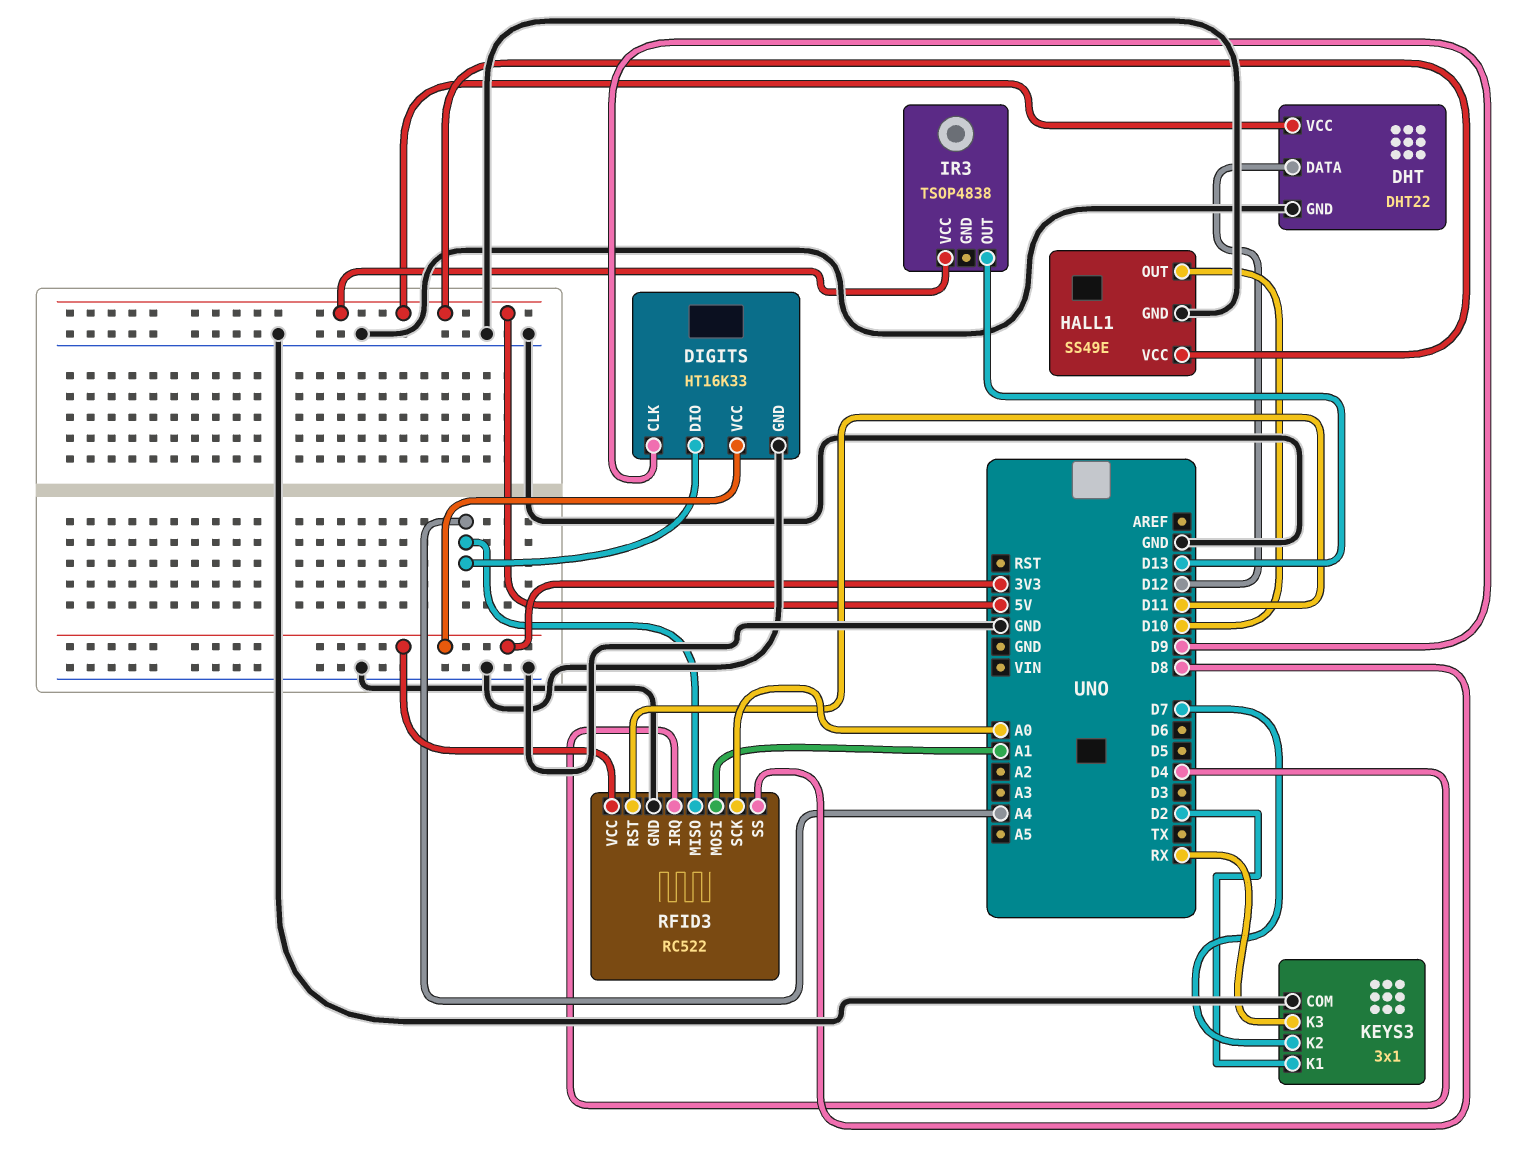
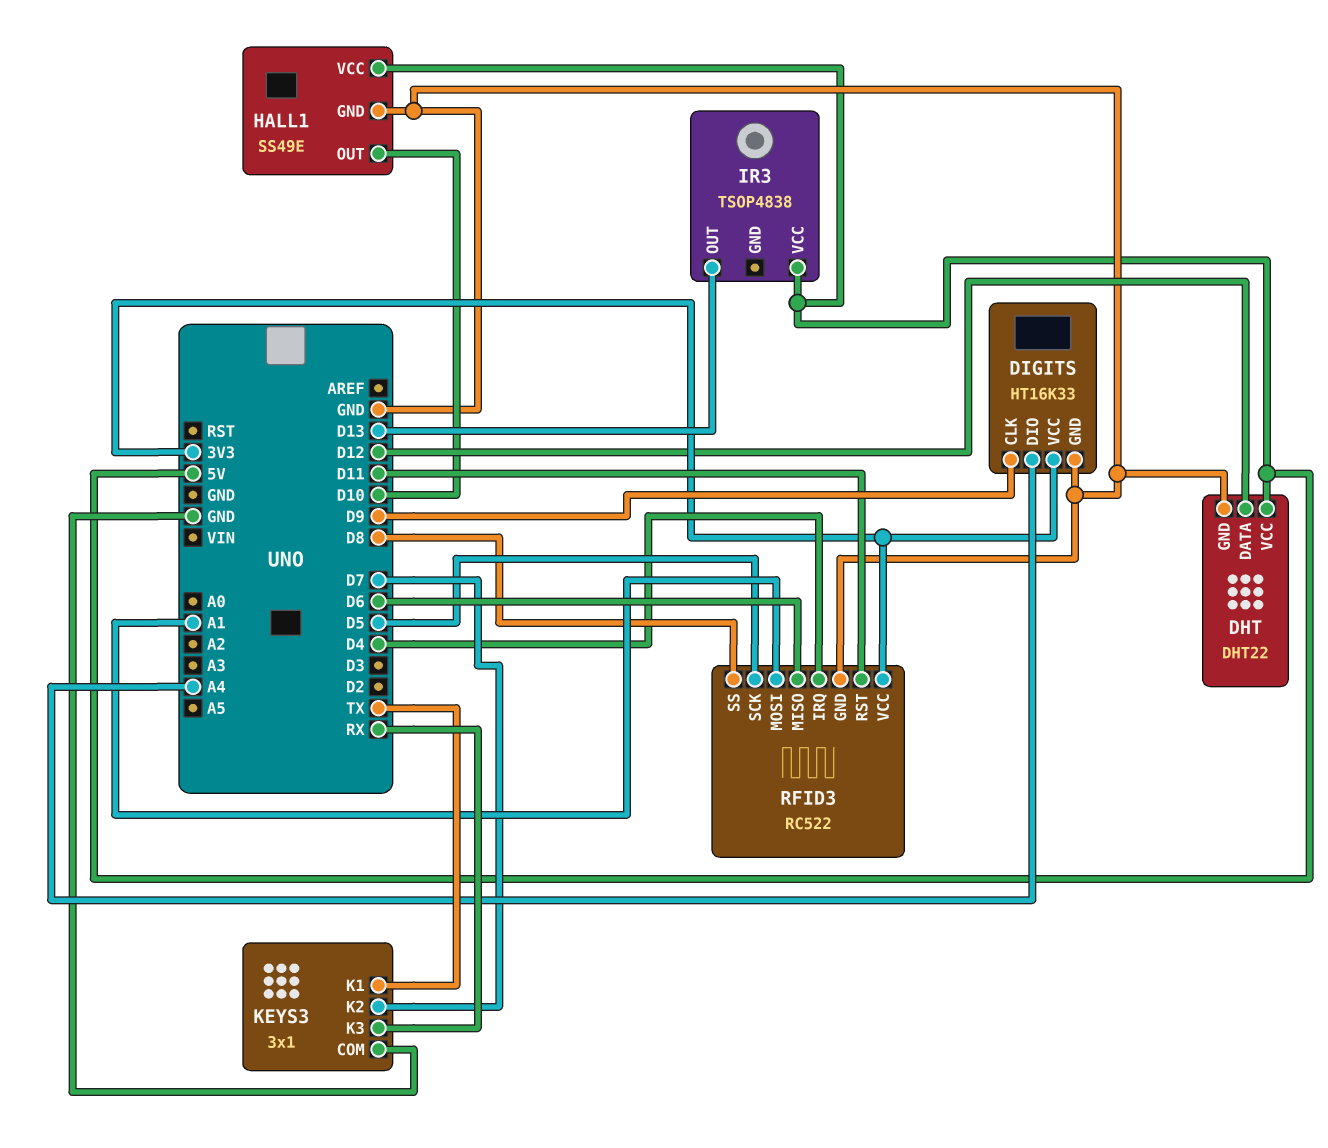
KEYS3 pin K1: D2 -> TX
RFID3 pin MISO: A4 -> D6
RFID3 pin SCK: A0 -> D5

